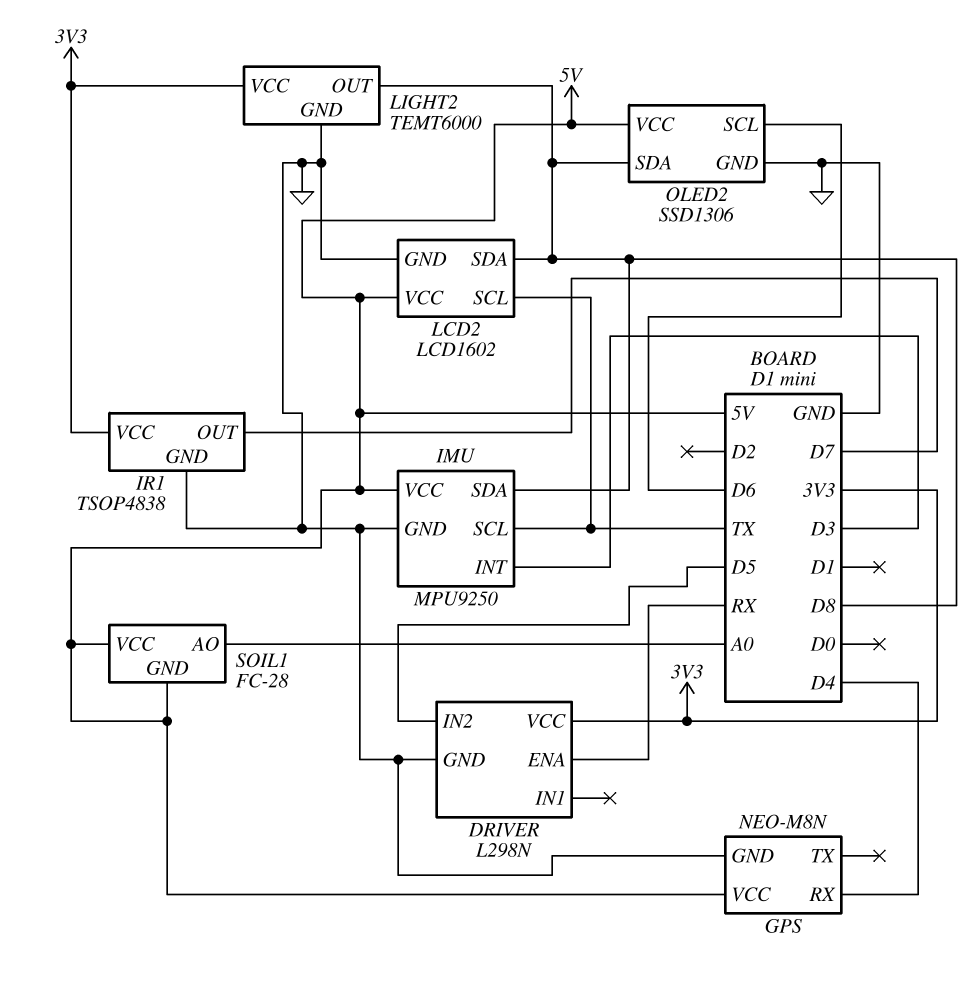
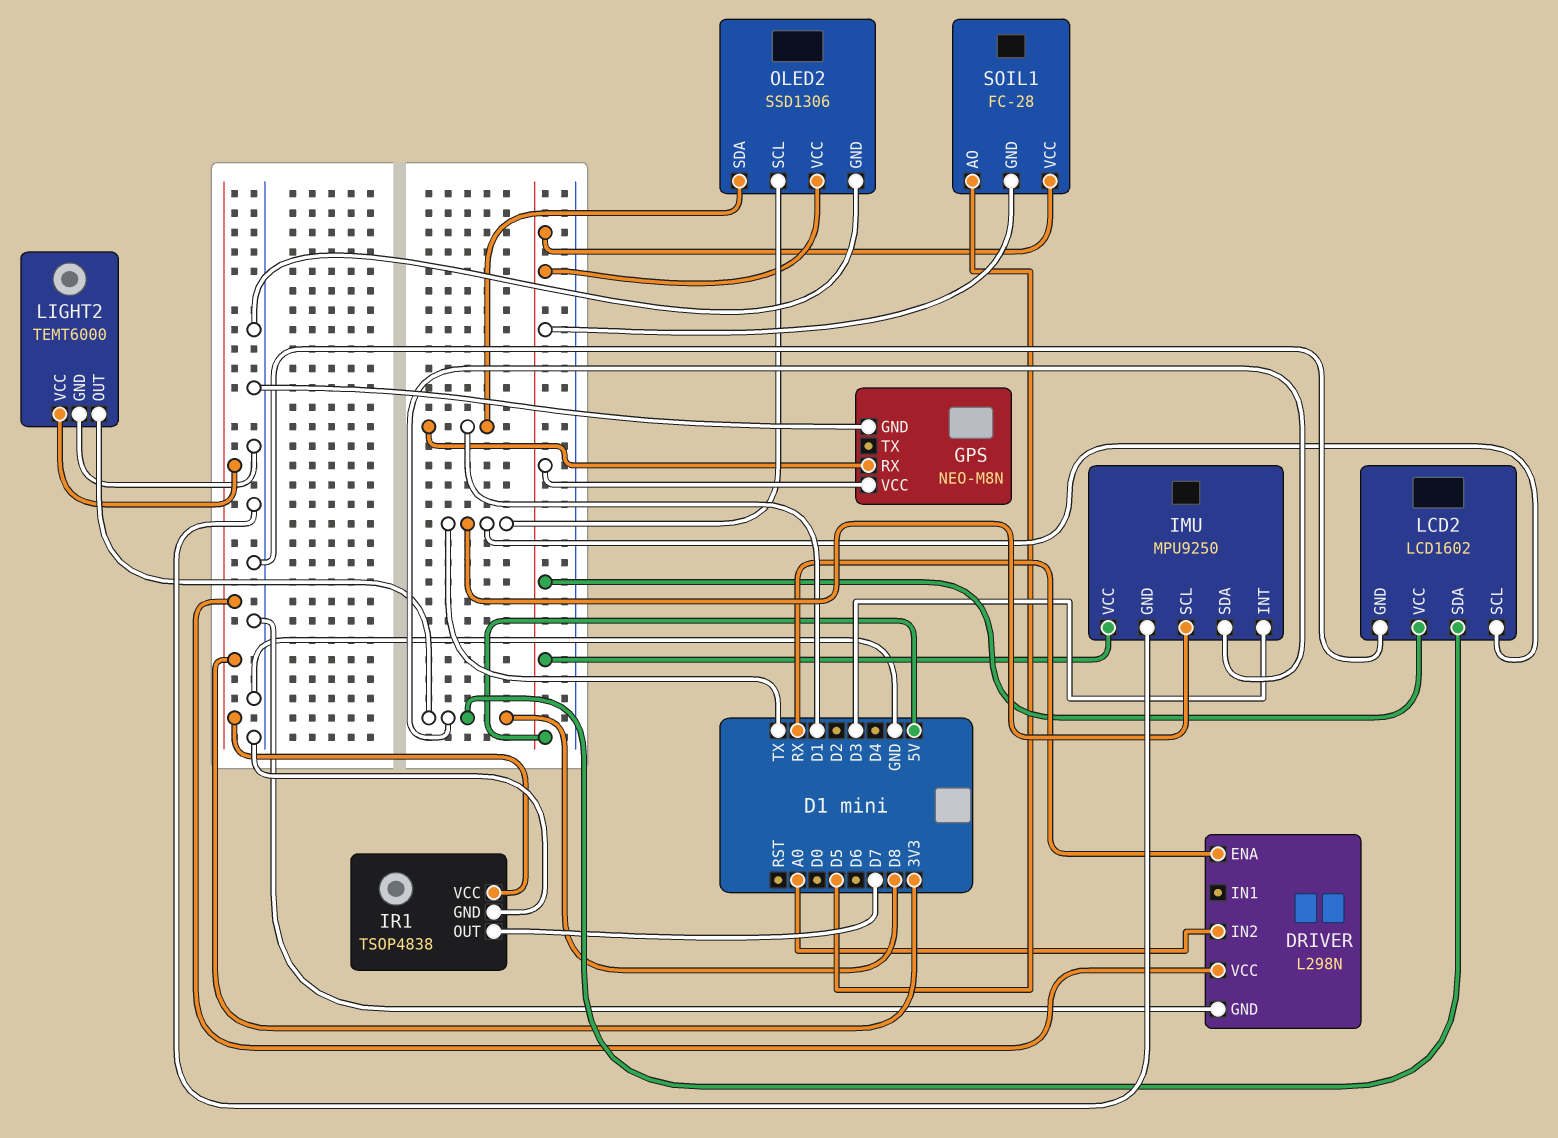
DRIVER pin IN2: D5 -> A0
GPS pin RX: D4 -> D1
OLED2 pin SCL: D6 -> TX
OLED2 pin SDA: D8 -> D1
SOIL1 pin AO: A0 -> D5

